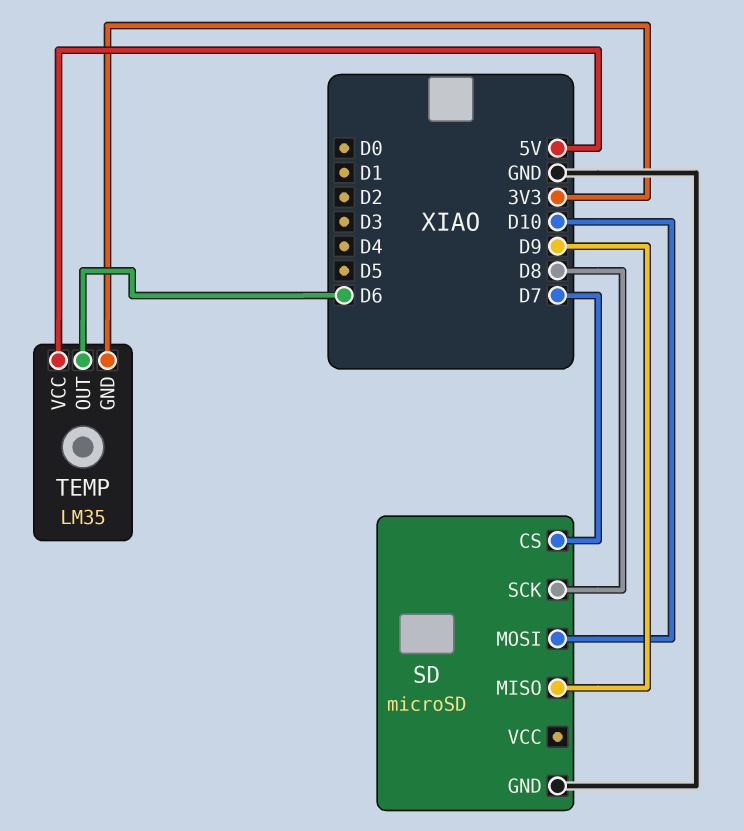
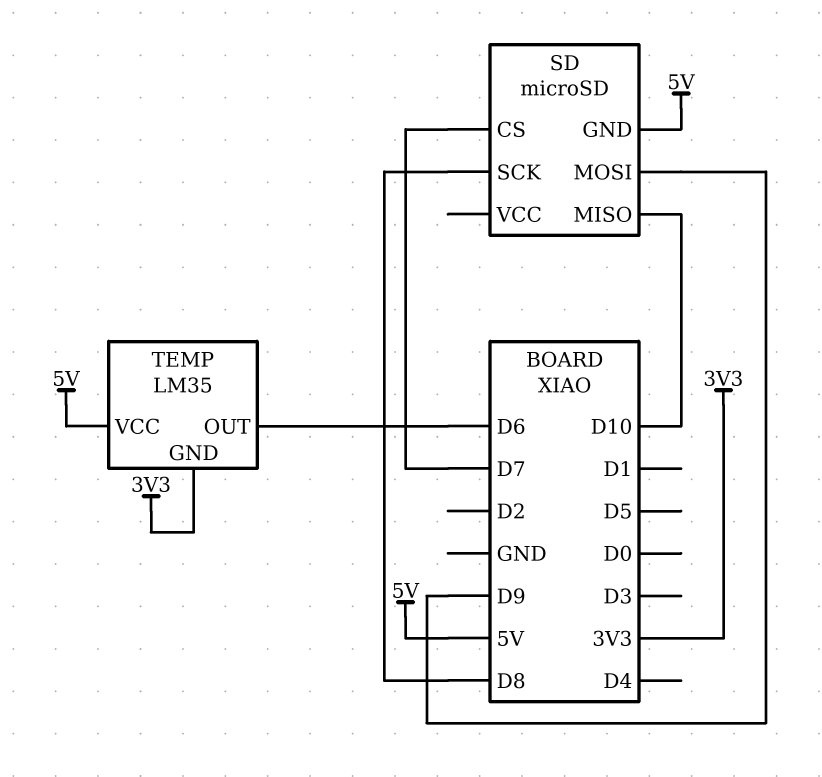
SD pin GND: GND -> 5V
SD pin MISO: D9 -> D10
SD pin MOSI: D10 -> D9

